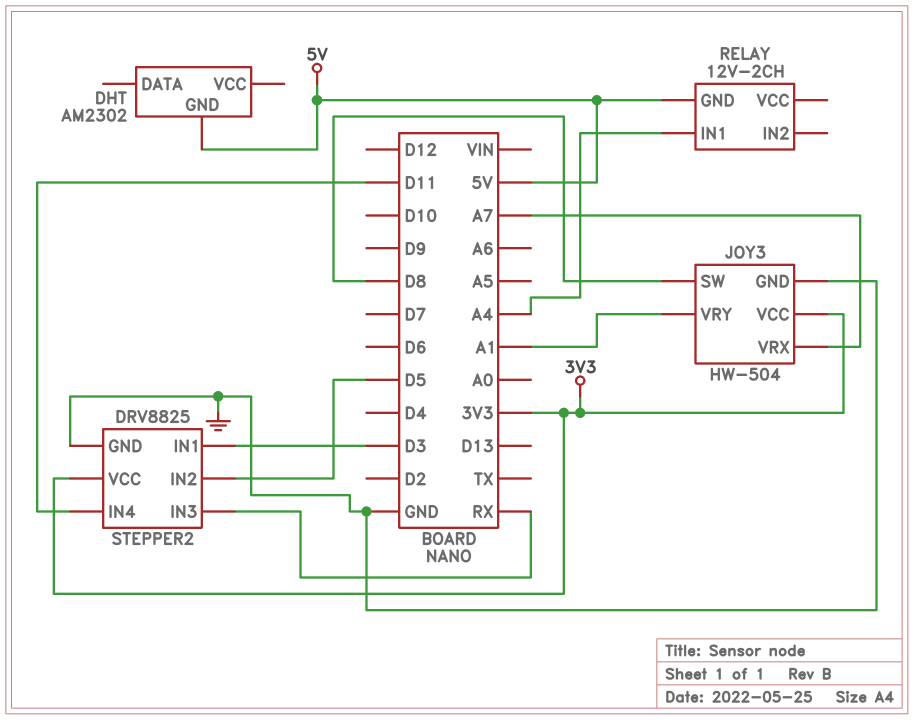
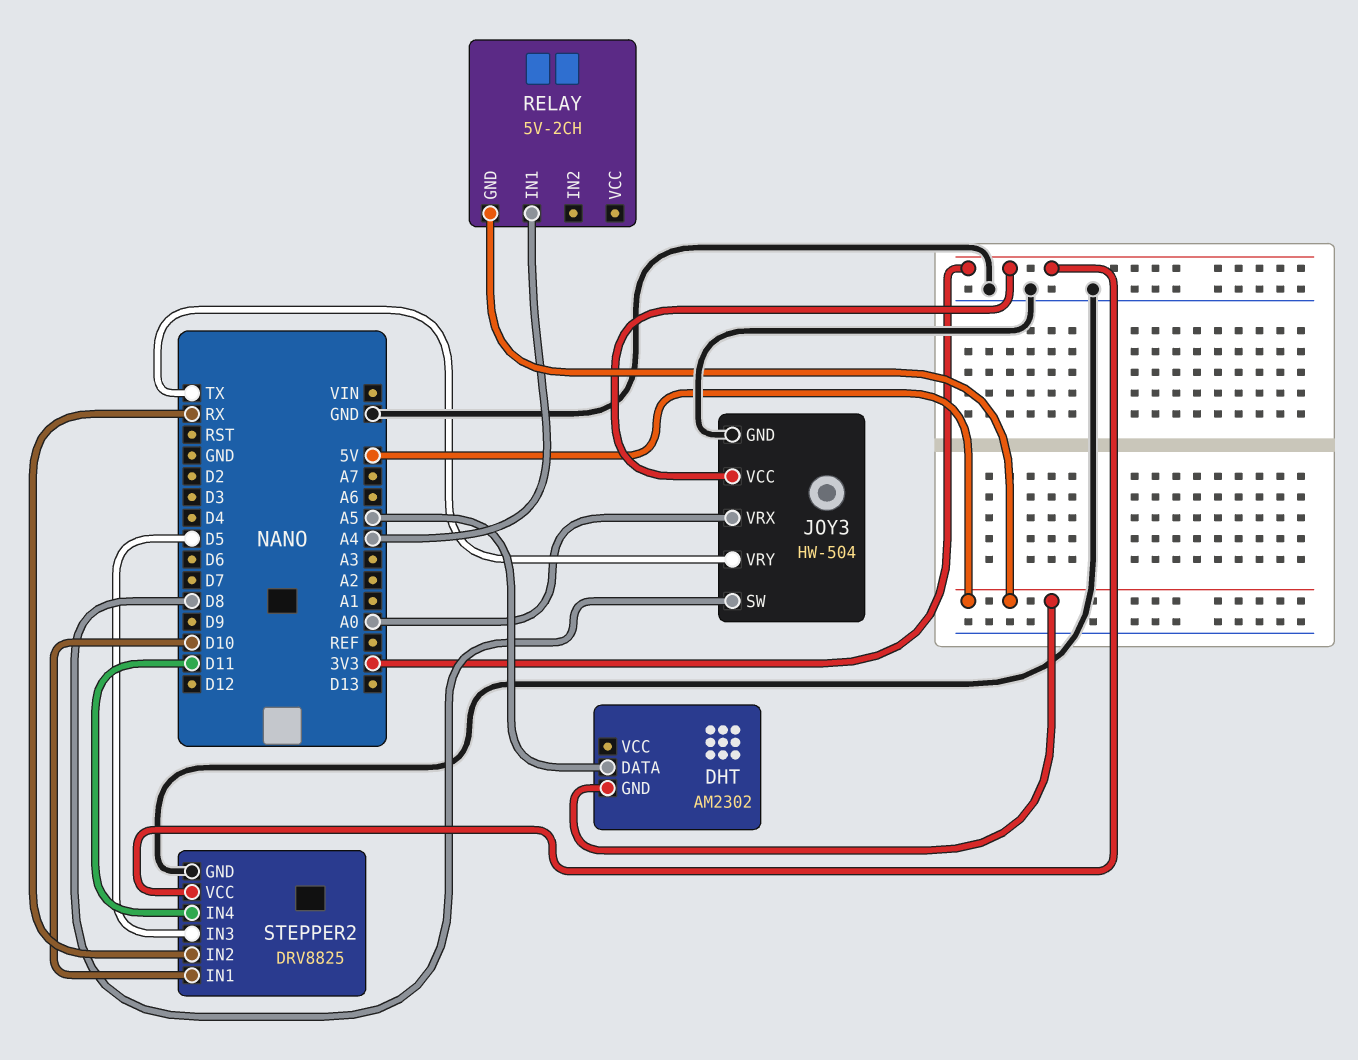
DHT pin DATA: none -> A5
JOY3 pin VRX: A7 -> A0
JOY3 pin VRY: A1 -> TX
RELAY: 12V-2CH -> 5V-2CH
STEPPER2 pin IN1: D3 -> D10
STEPPER2 pin IN2: D5 -> RX
STEPPER2 pin IN3: RX -> D5

